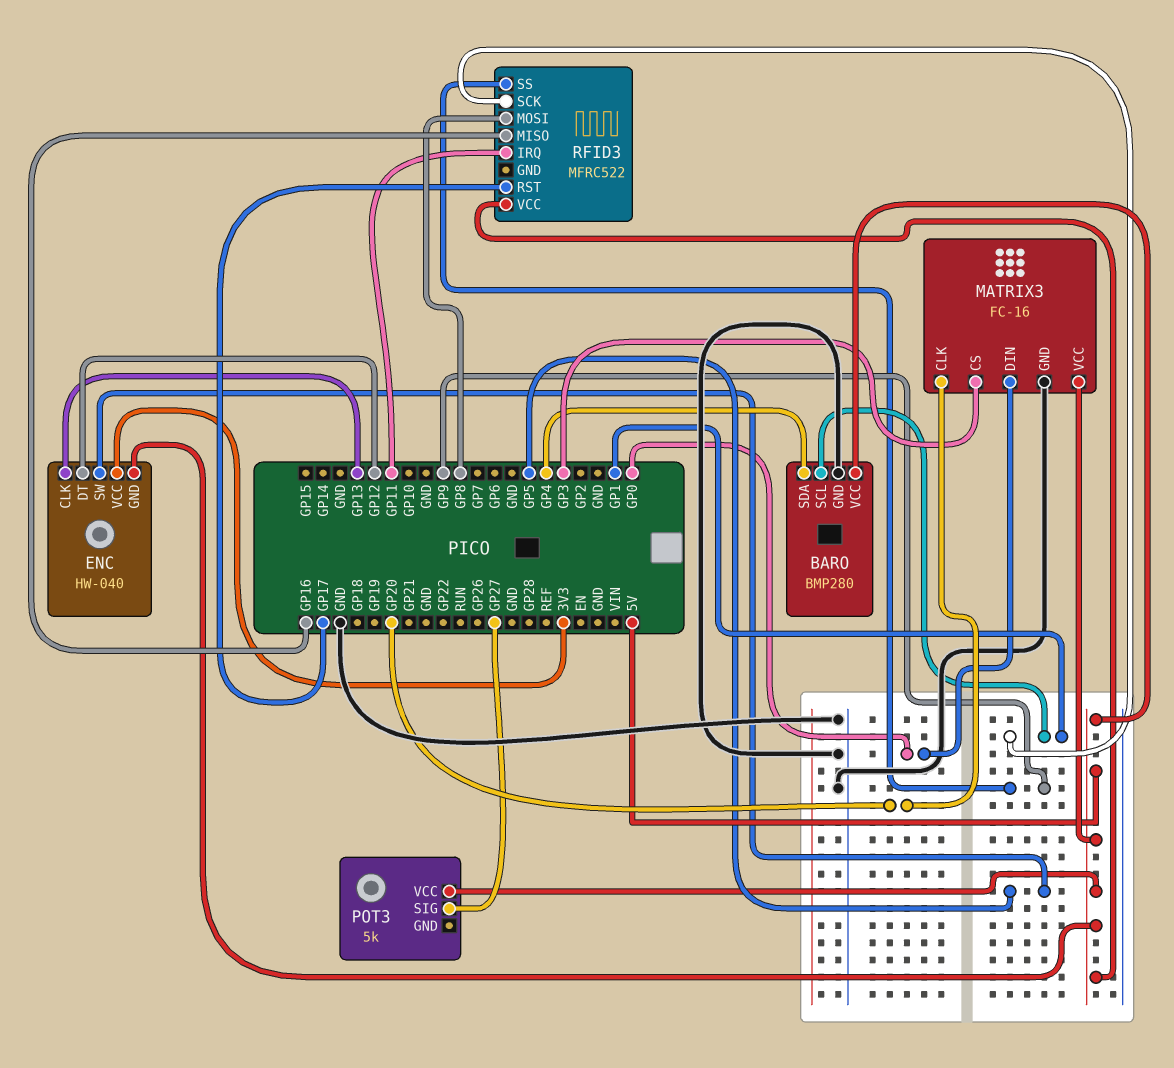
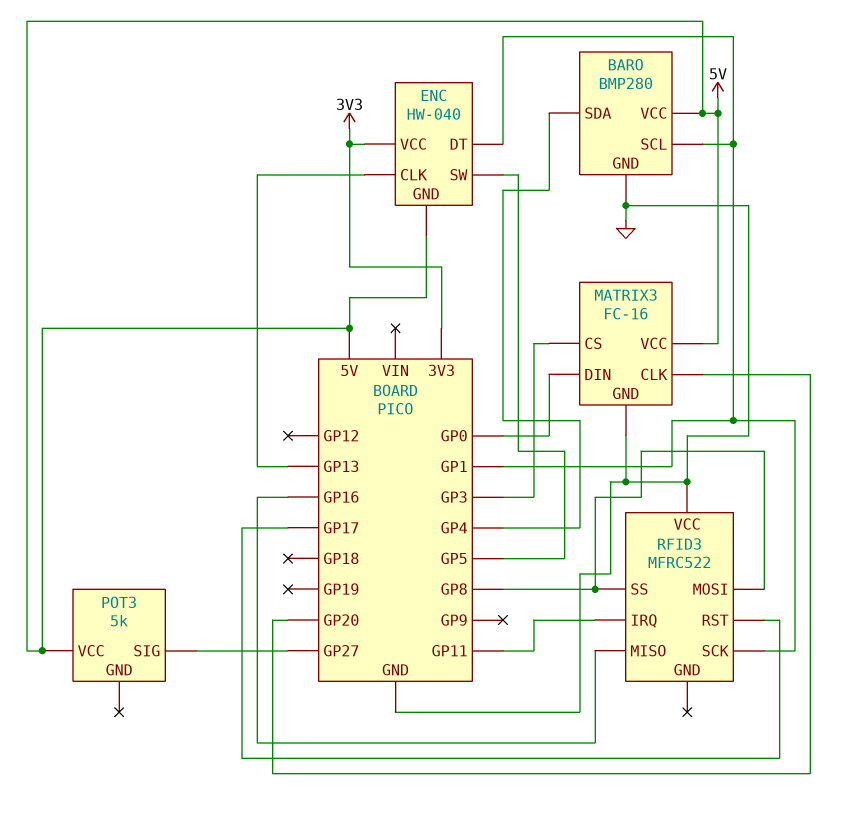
ENC pin DT: GP12 -> GP1
RFID3 pin SS: GP9 -> GP8
RFID3 pin VCC: 5V -> GND

